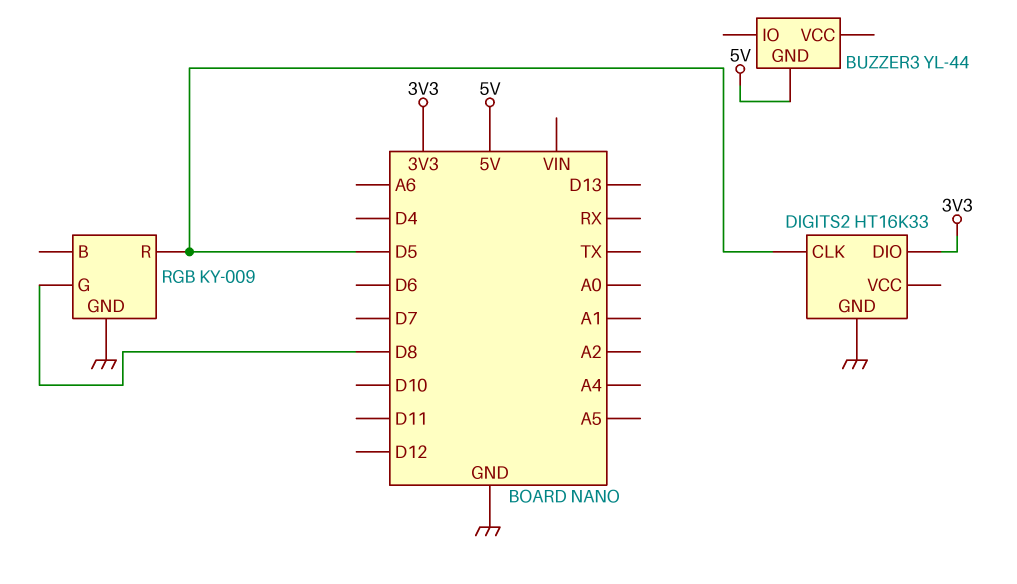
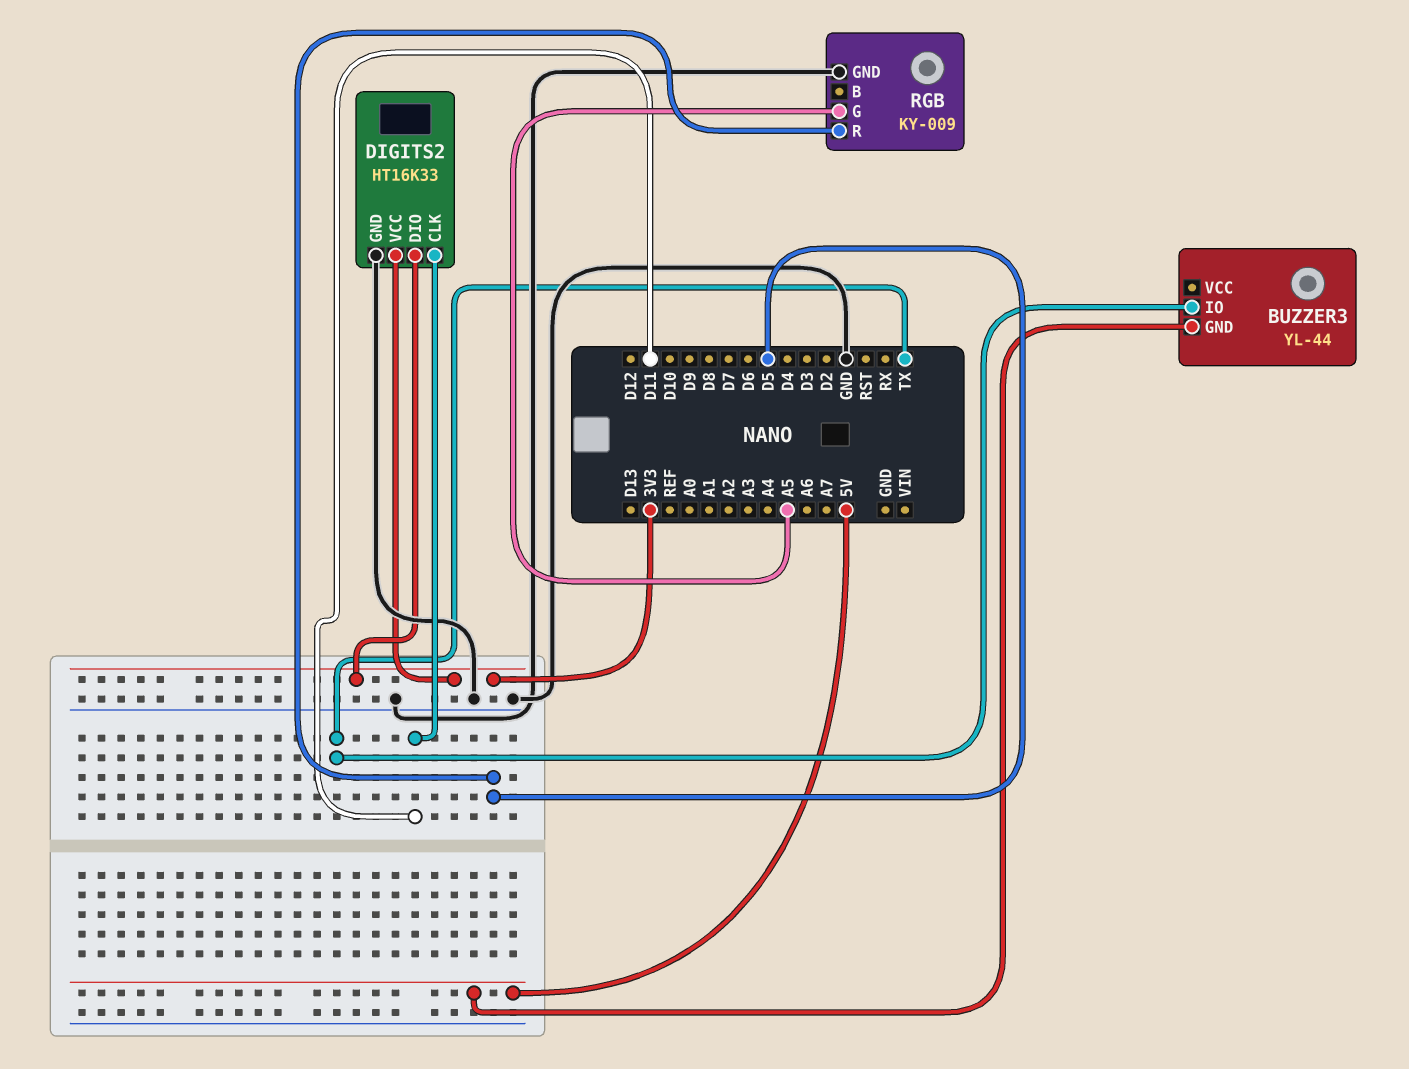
BUZZER3 pin IO: none -> TX
DIGITS2 pin CLK: D5 -> D11
DIGITS2 pin VCC: none -> 3V3
RGB pin G: D8 -> A5

